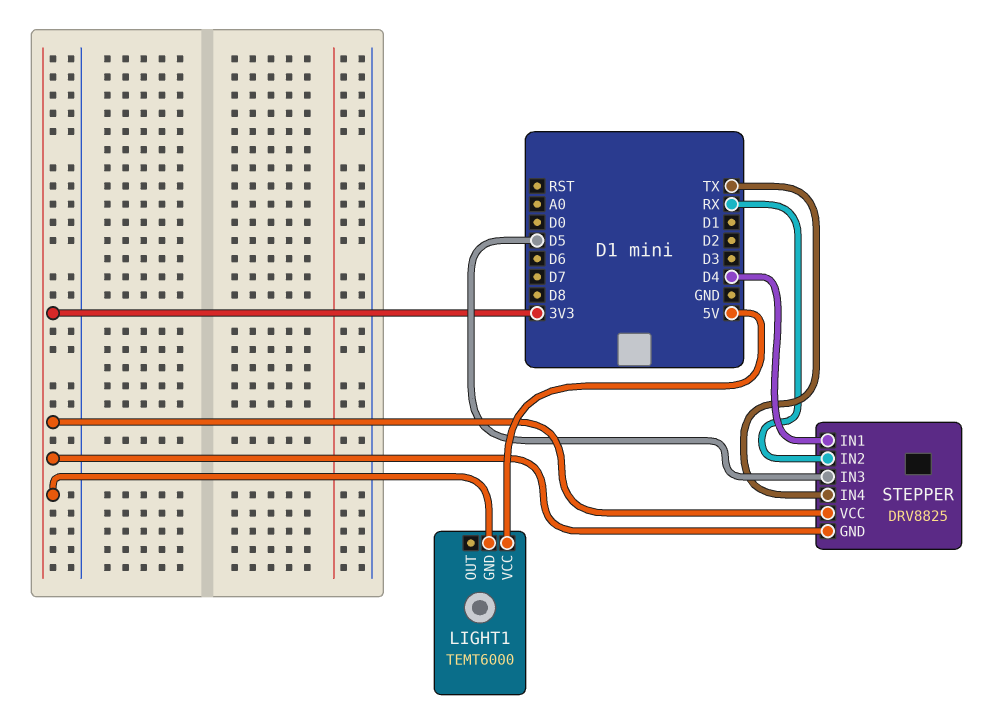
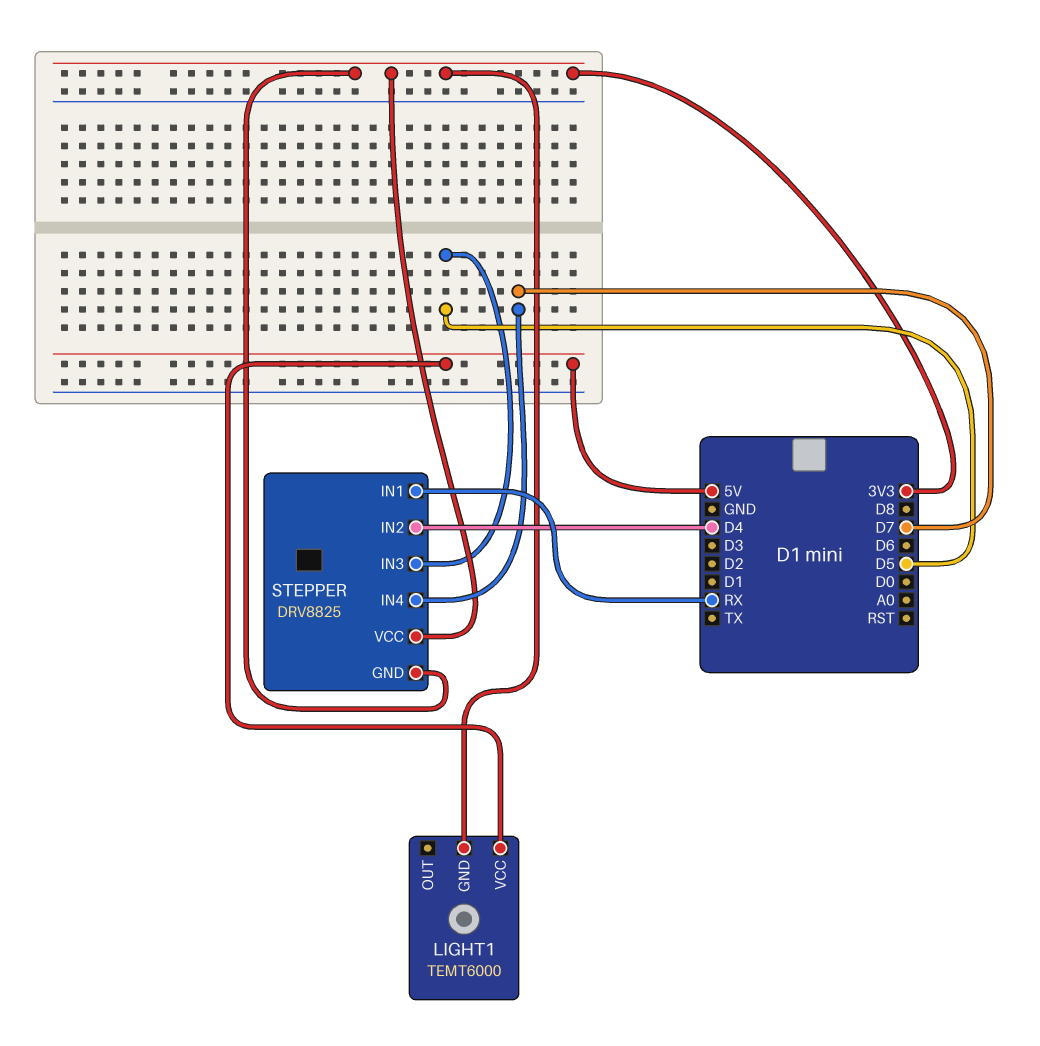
STEPPER pin IN1: D4 -> RX
STEPPER pin IN2: RX -> D4
STEPPER pin IN4: TX -> D7

